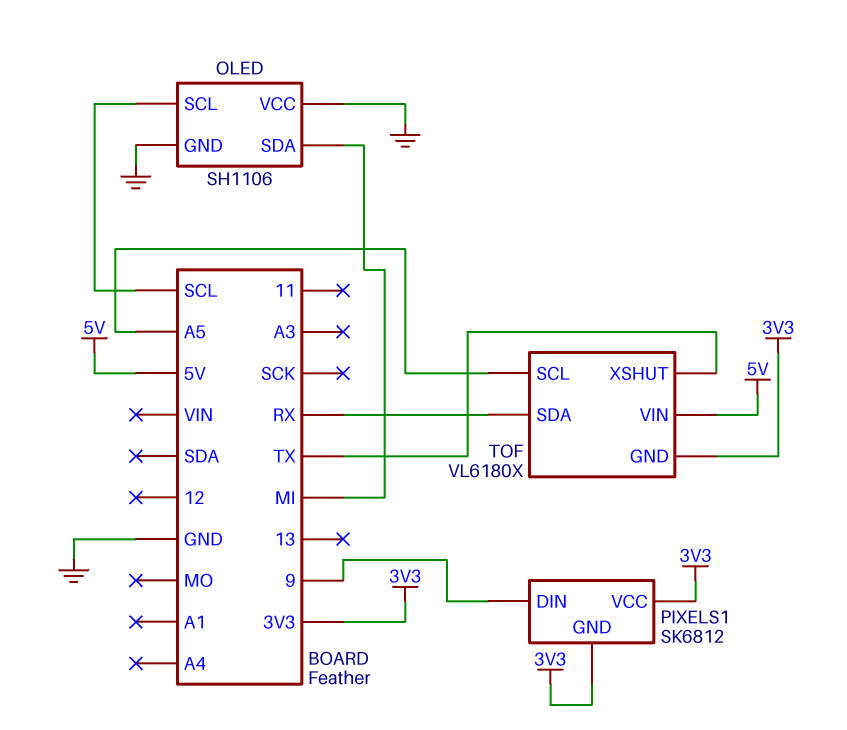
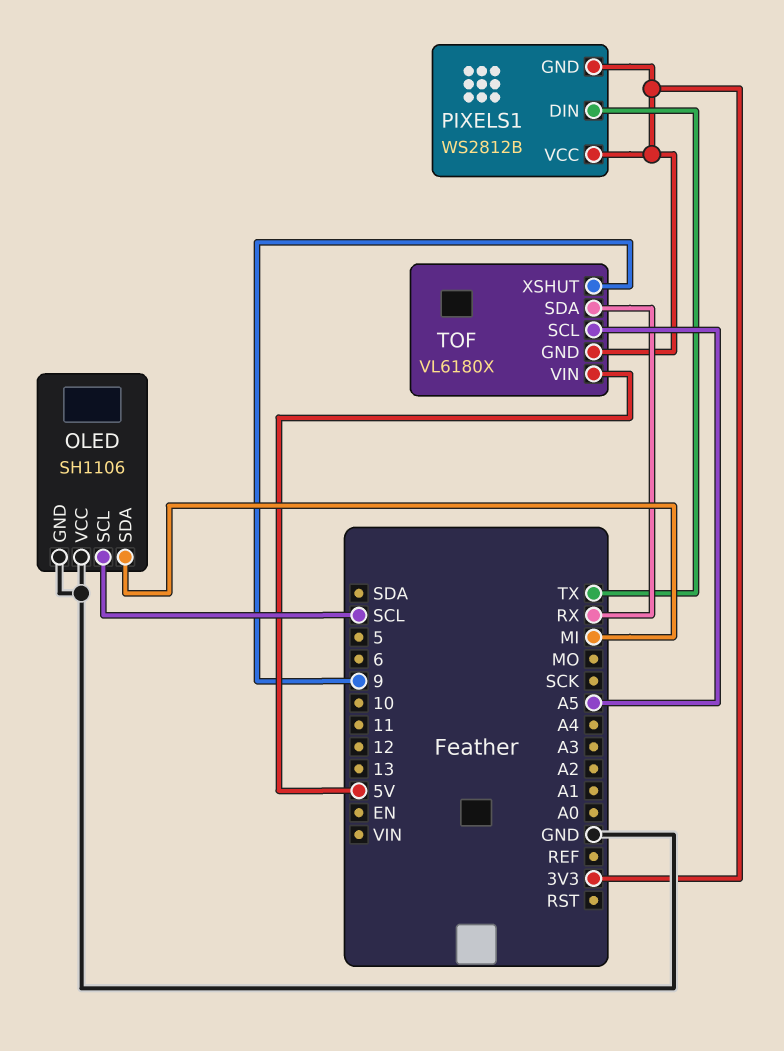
PIXELS1: SK6812 -> WS2812B
PIXELS1 pin DIN: 9 -> TX
TOF pin XSHUT: TX -> 9

